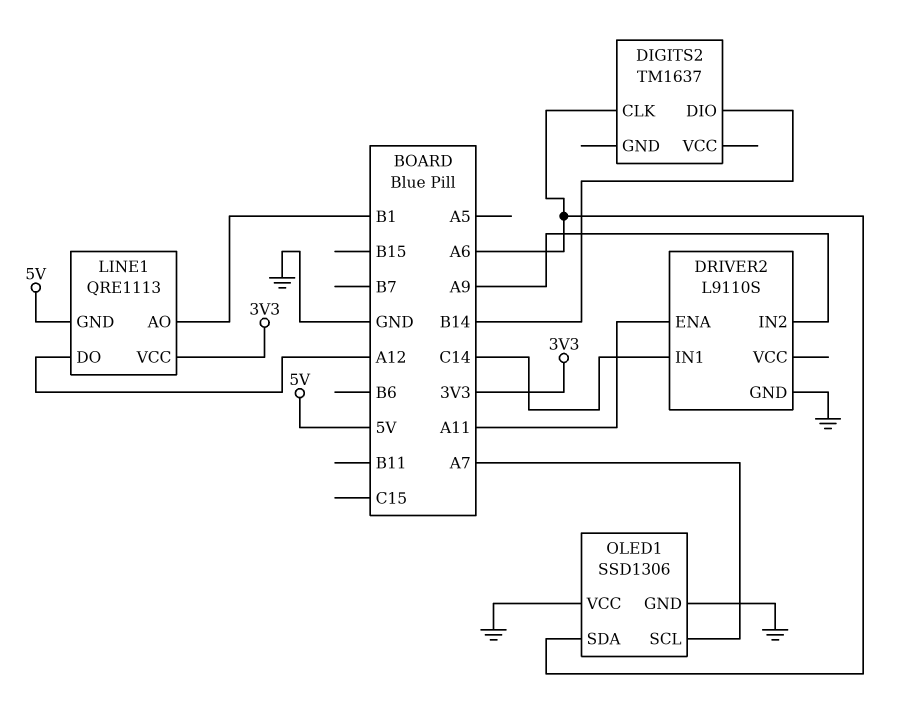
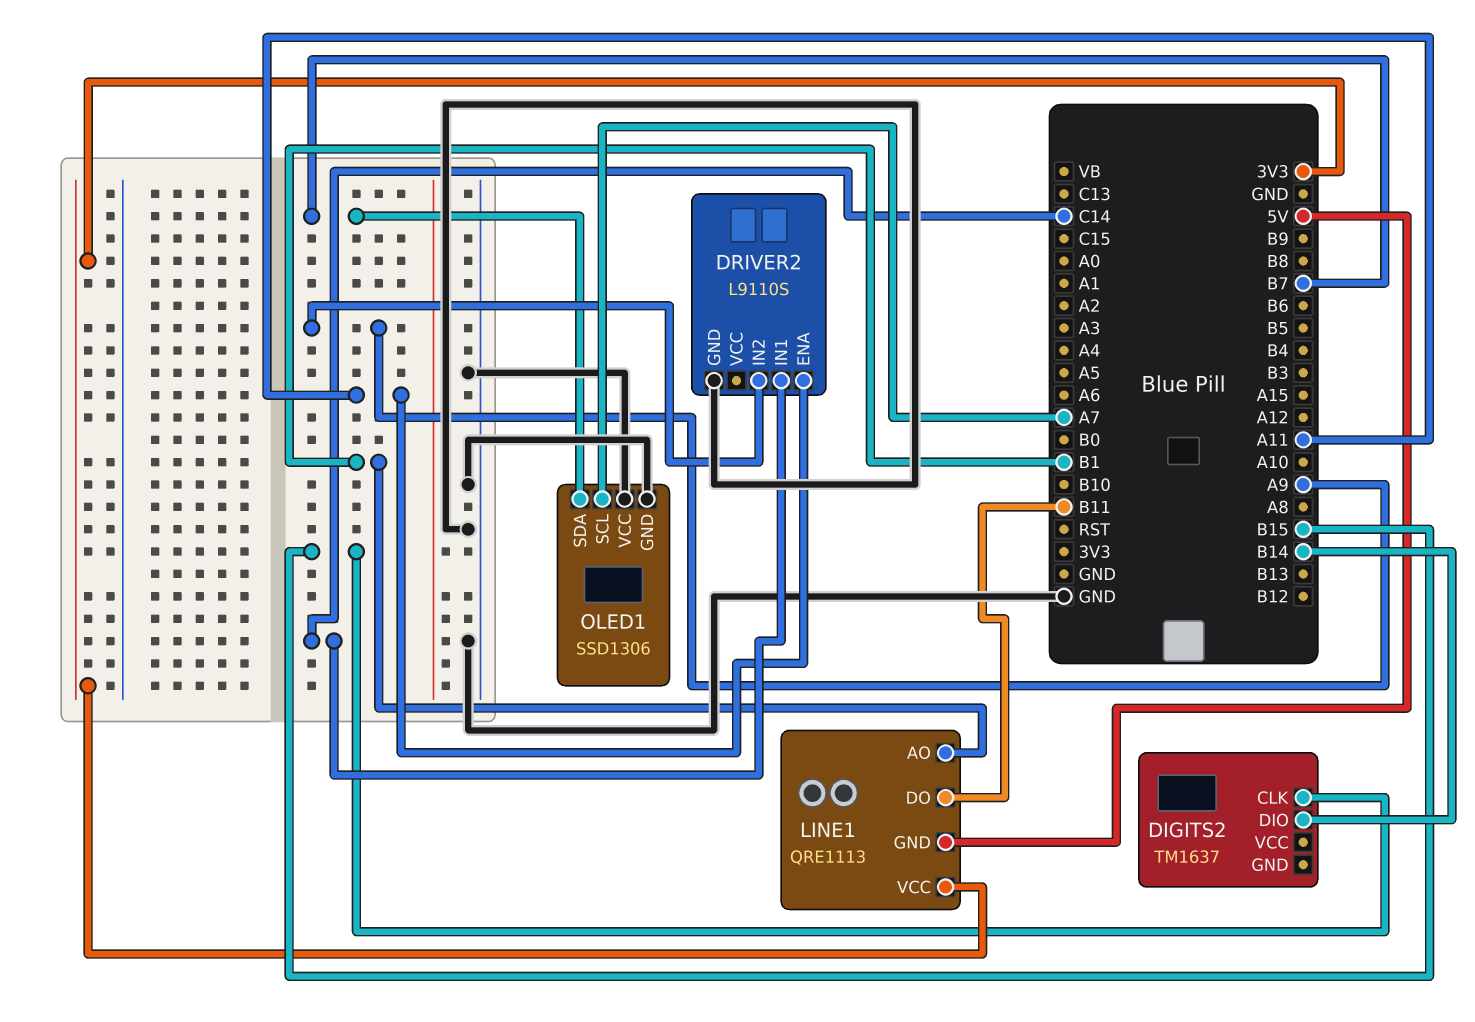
DIGITS2 pin CLK: A6 -> B15
LINE1 pin DO: A12 -> B11
OLED1 pin SDA: A6 -> B7

